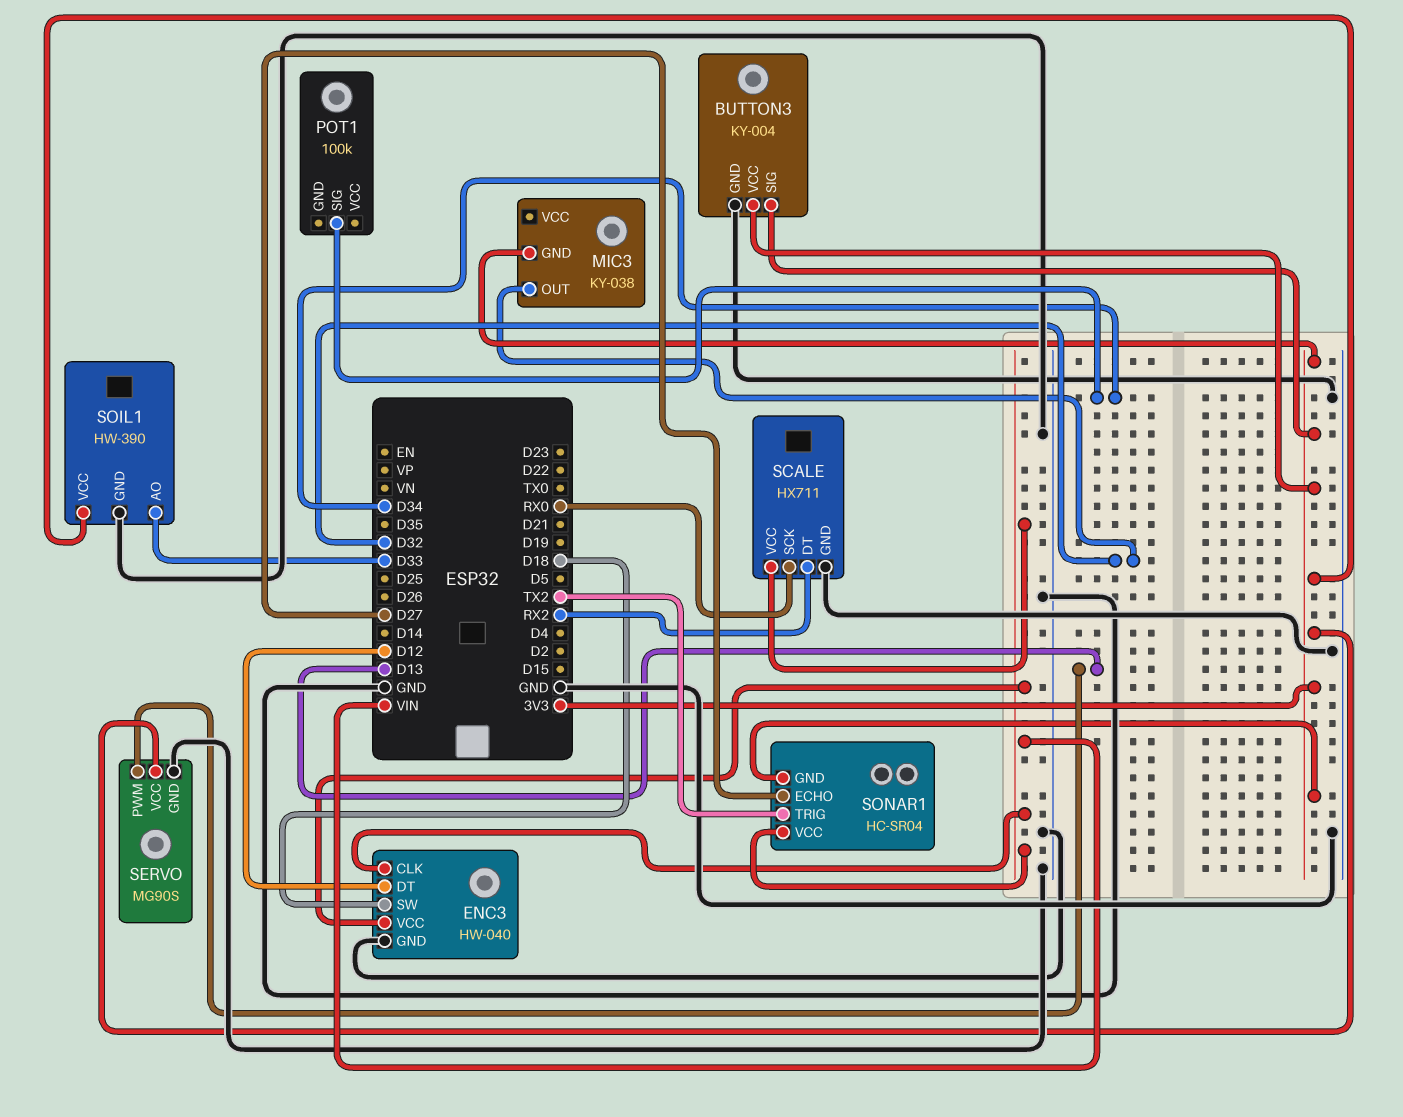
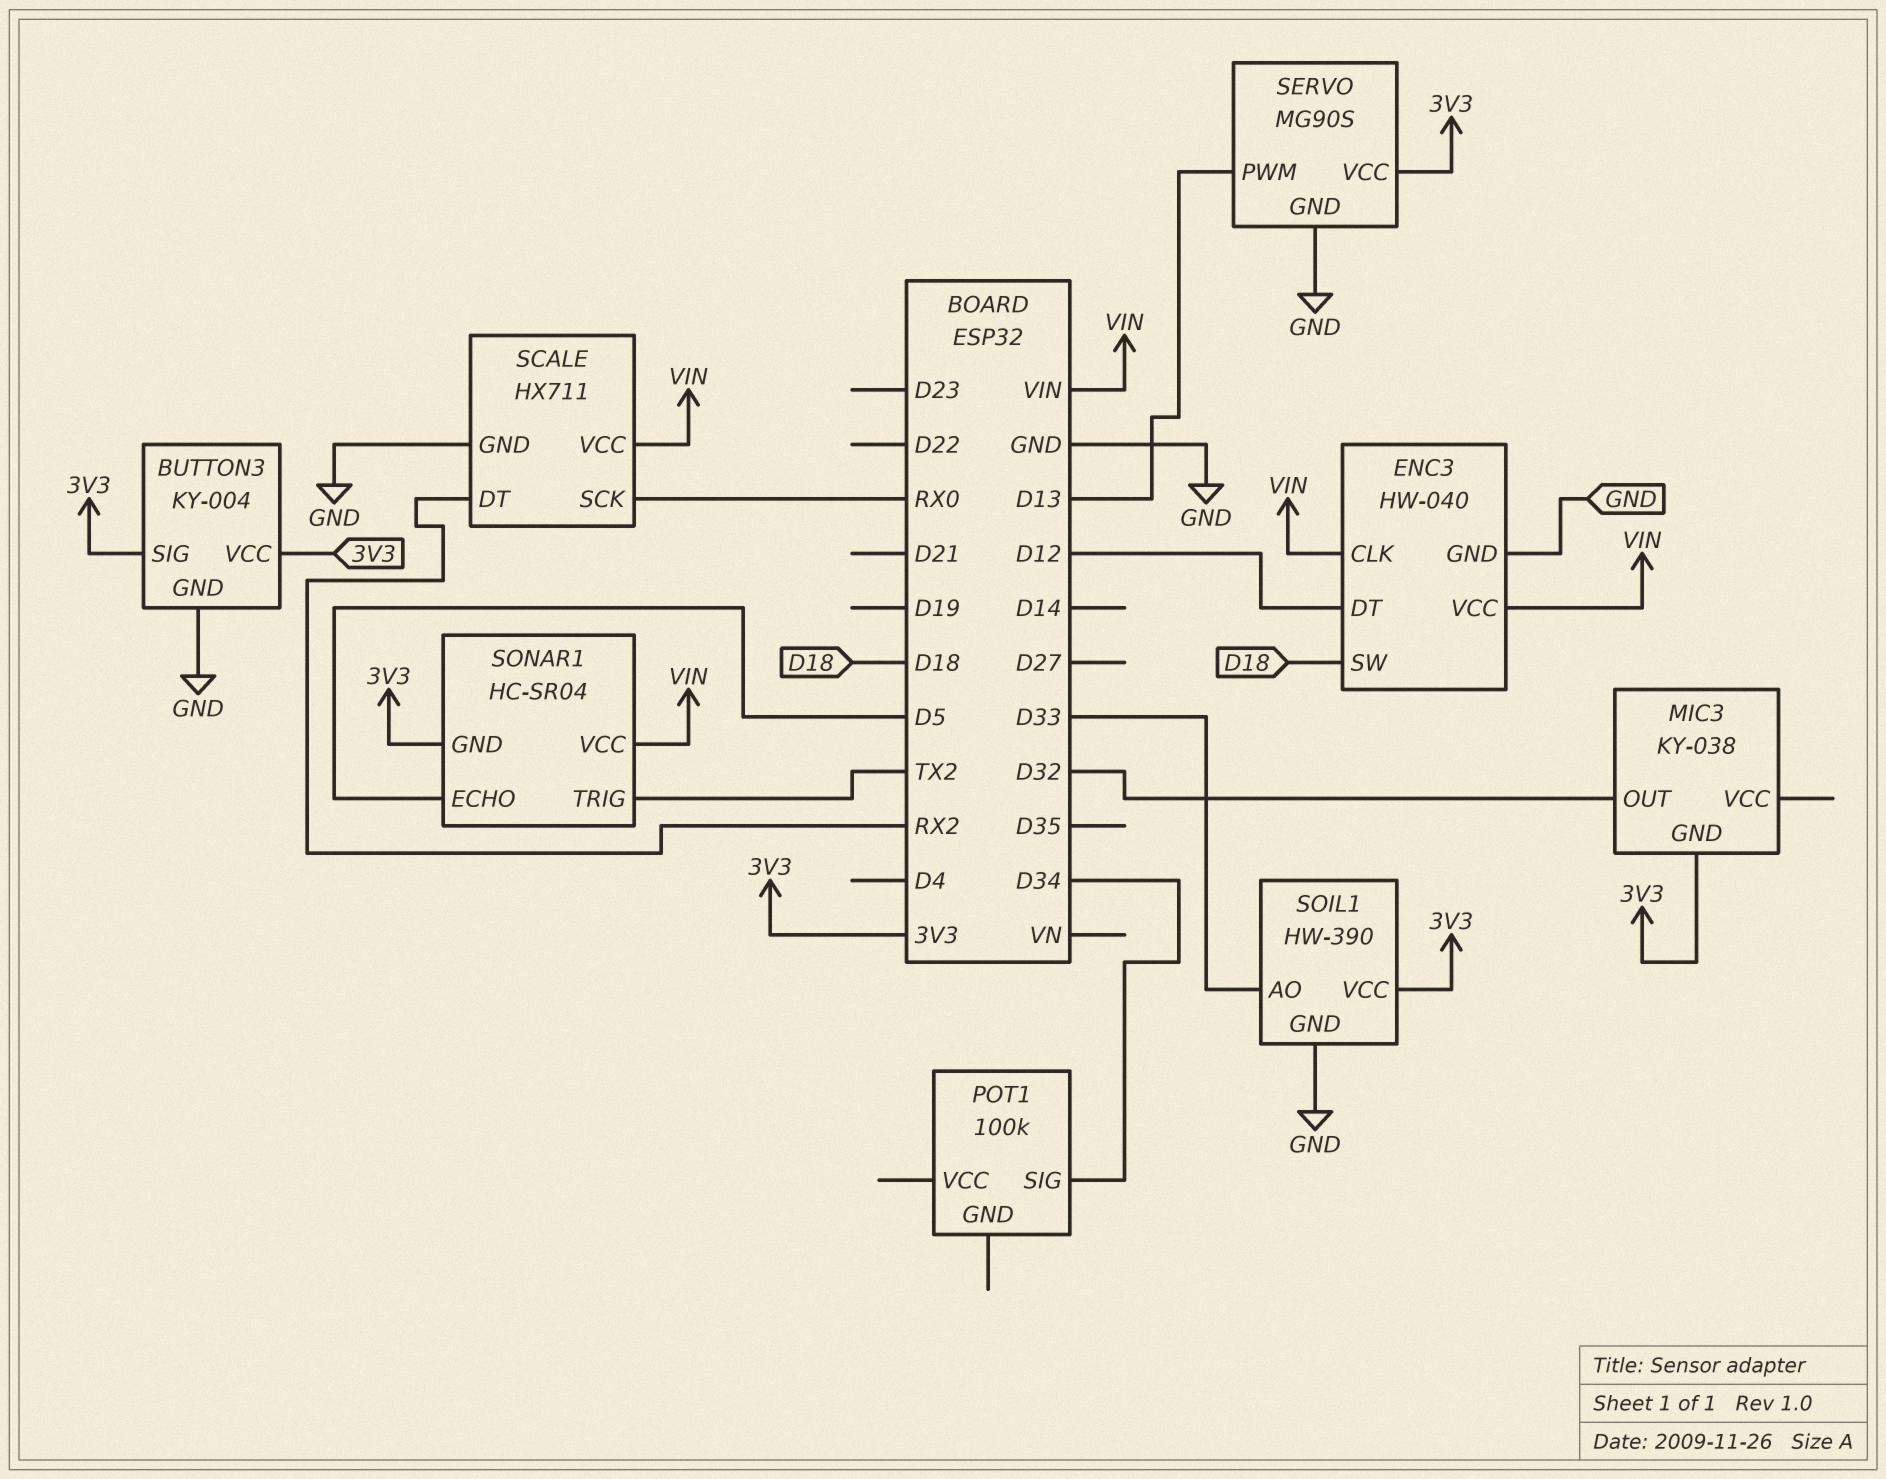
SONAR1 pin ECHO: D27 -> D5

